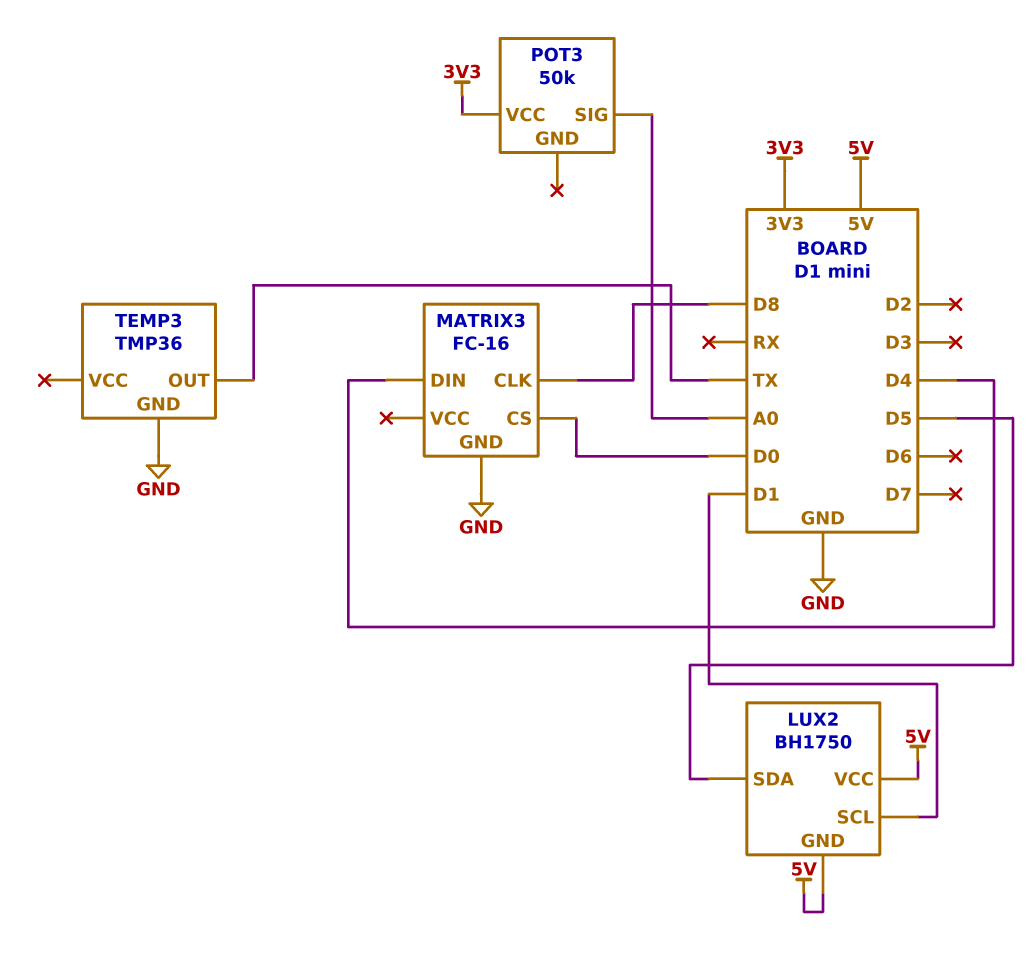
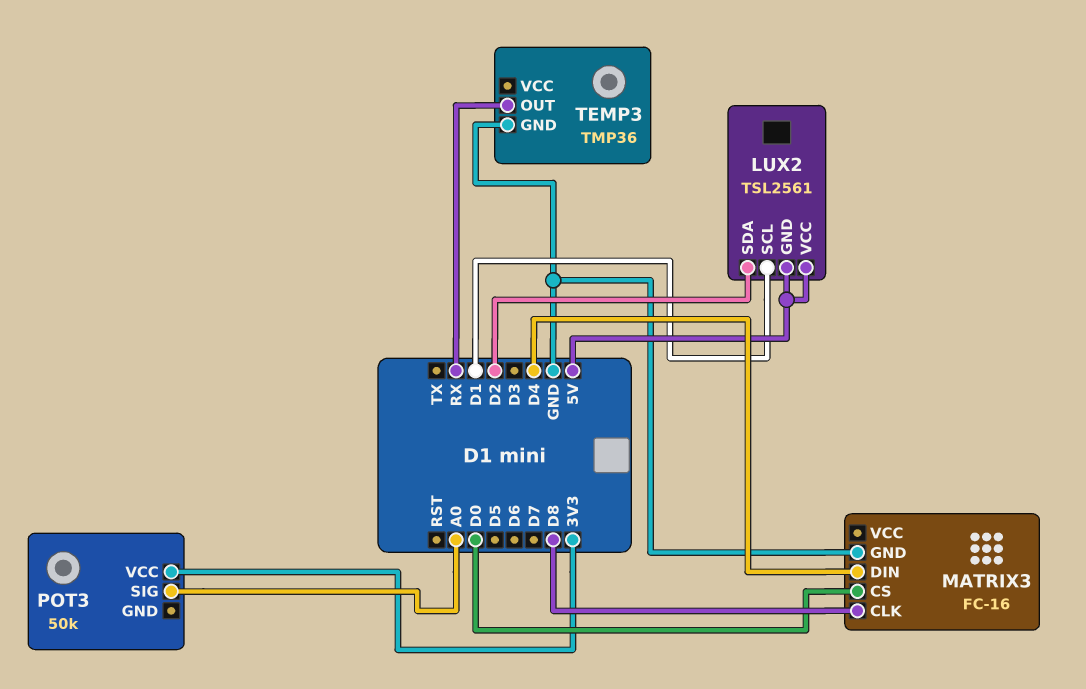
LUX2: BH1750 -> TSL2561
LUX2 pin SDA: D5 -> D2
TEMP3 pin OUT: TX -> RX

